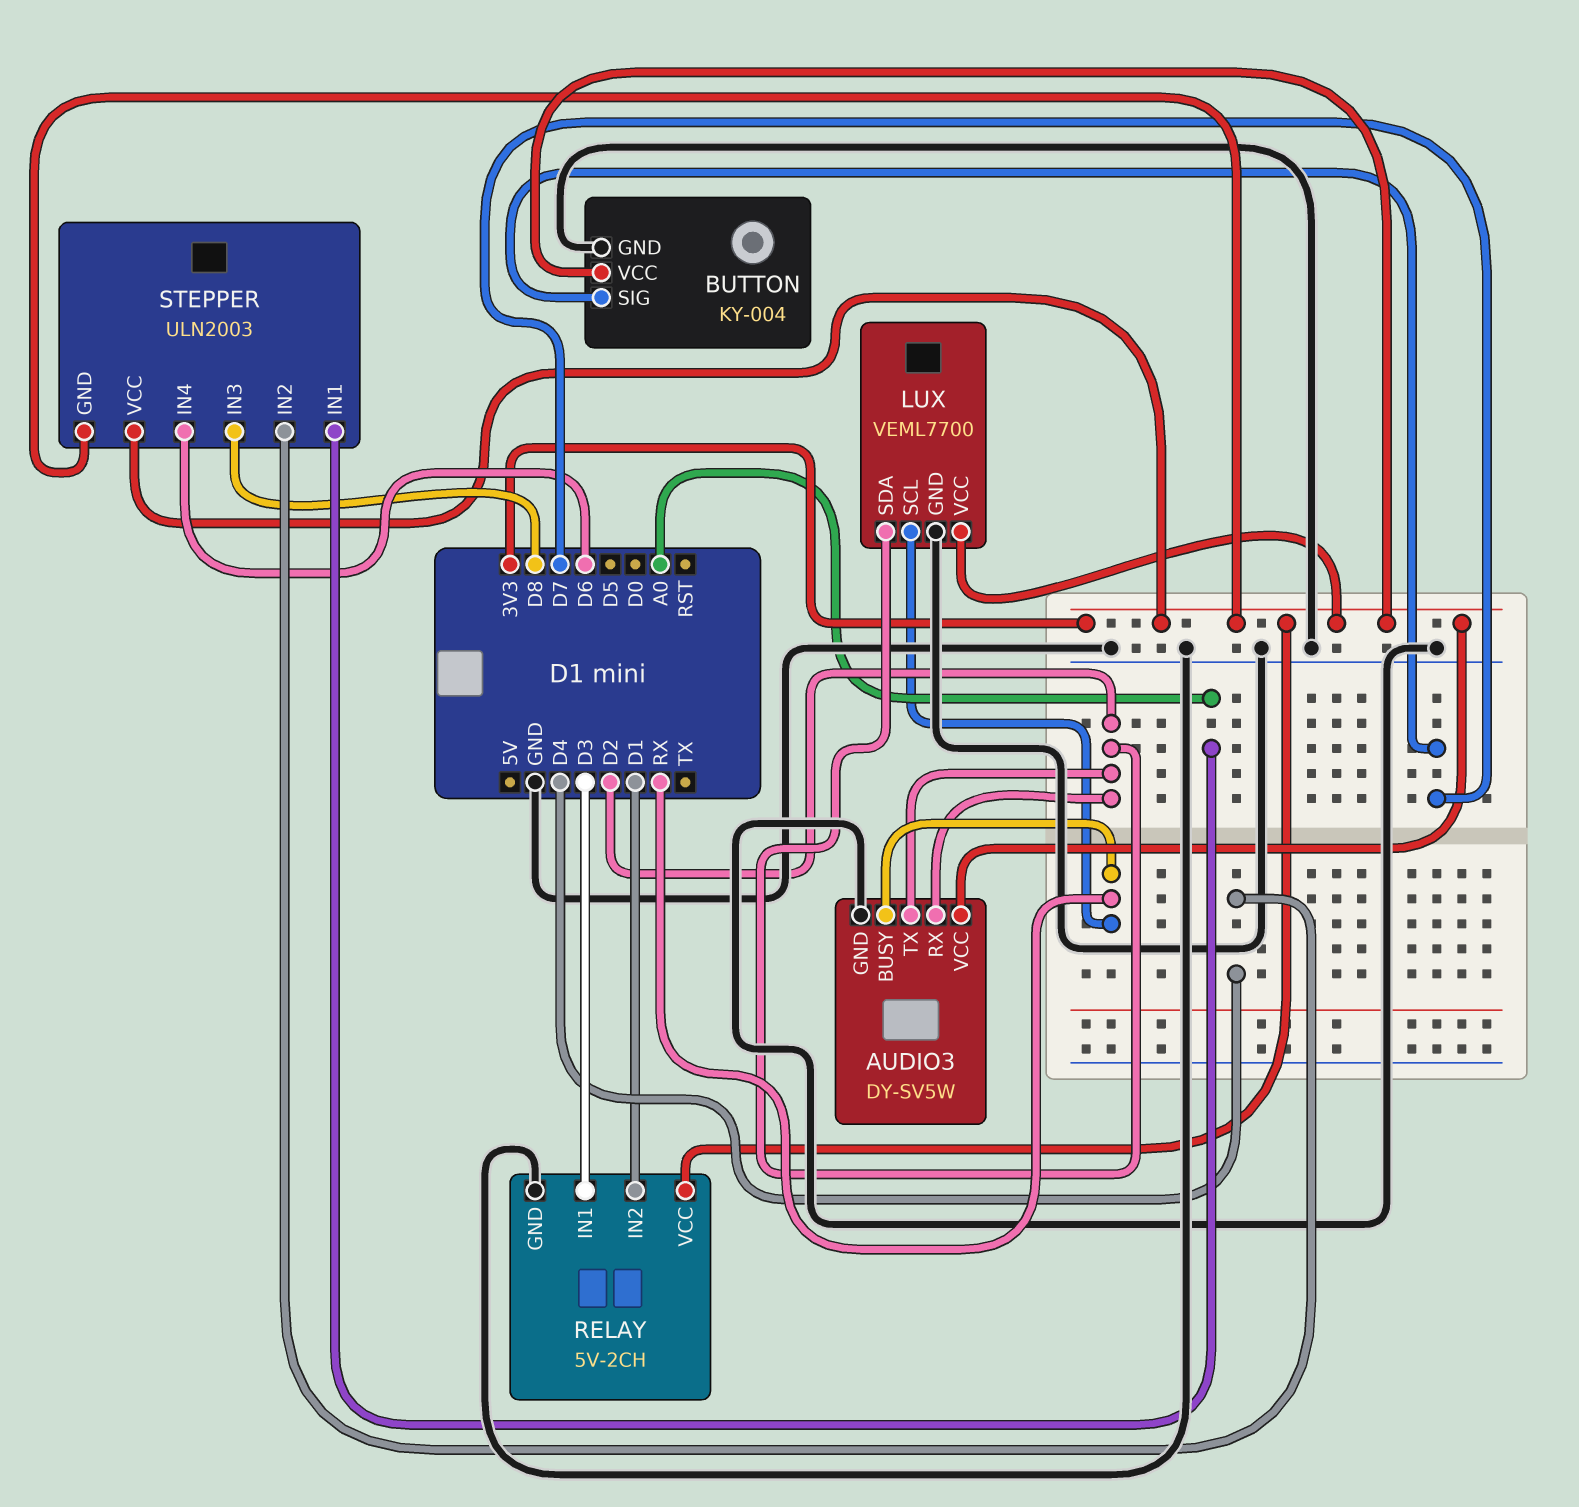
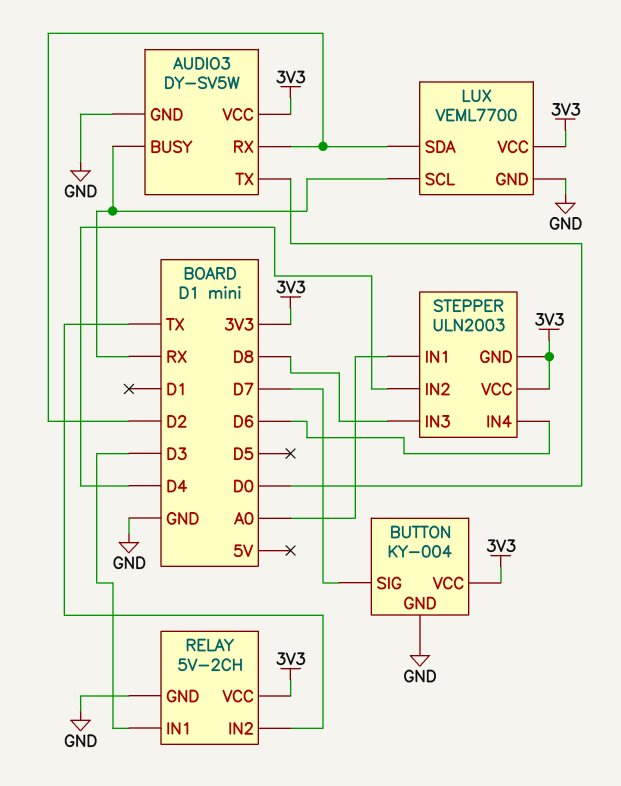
AUDIO3 pin TX: D2 -> D0
RELAY pin IN2: D1 -> TX

